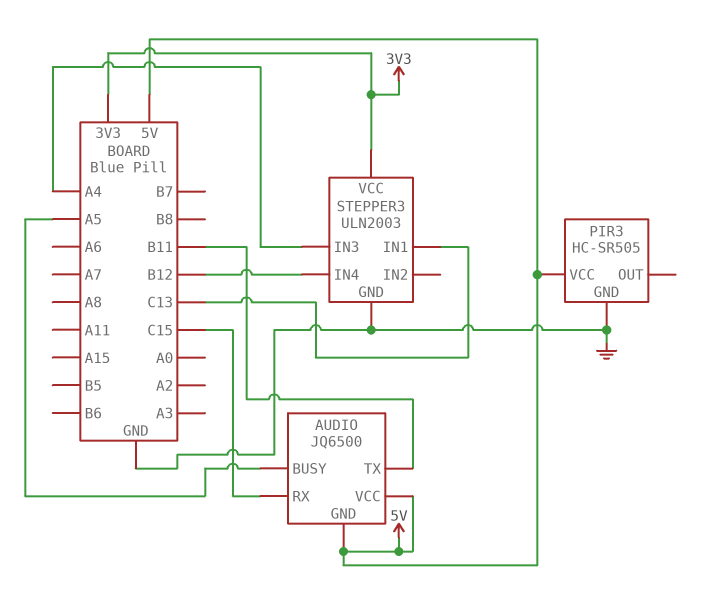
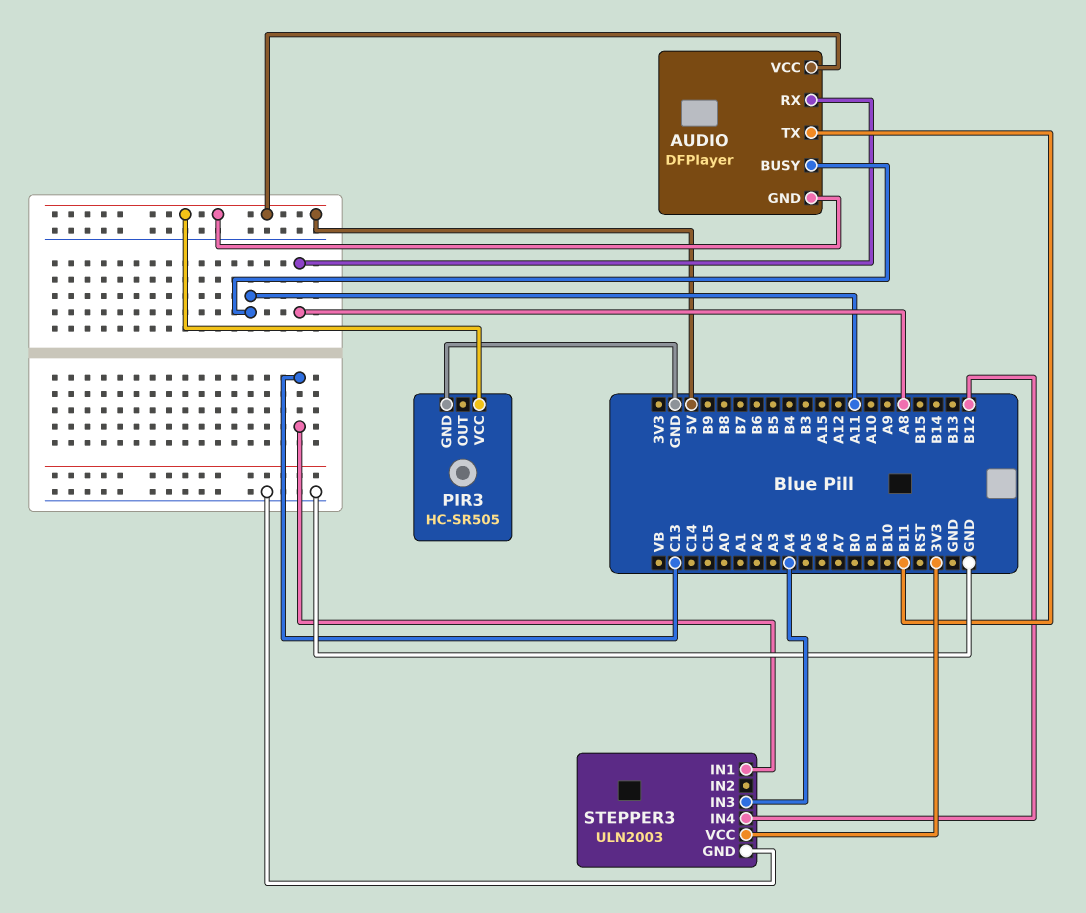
AUDIO: JQ6500 -> DFPlayer
AUDIO pin BUSY: A5 -> A11
AUDIO pin RX: C15 -> A8

